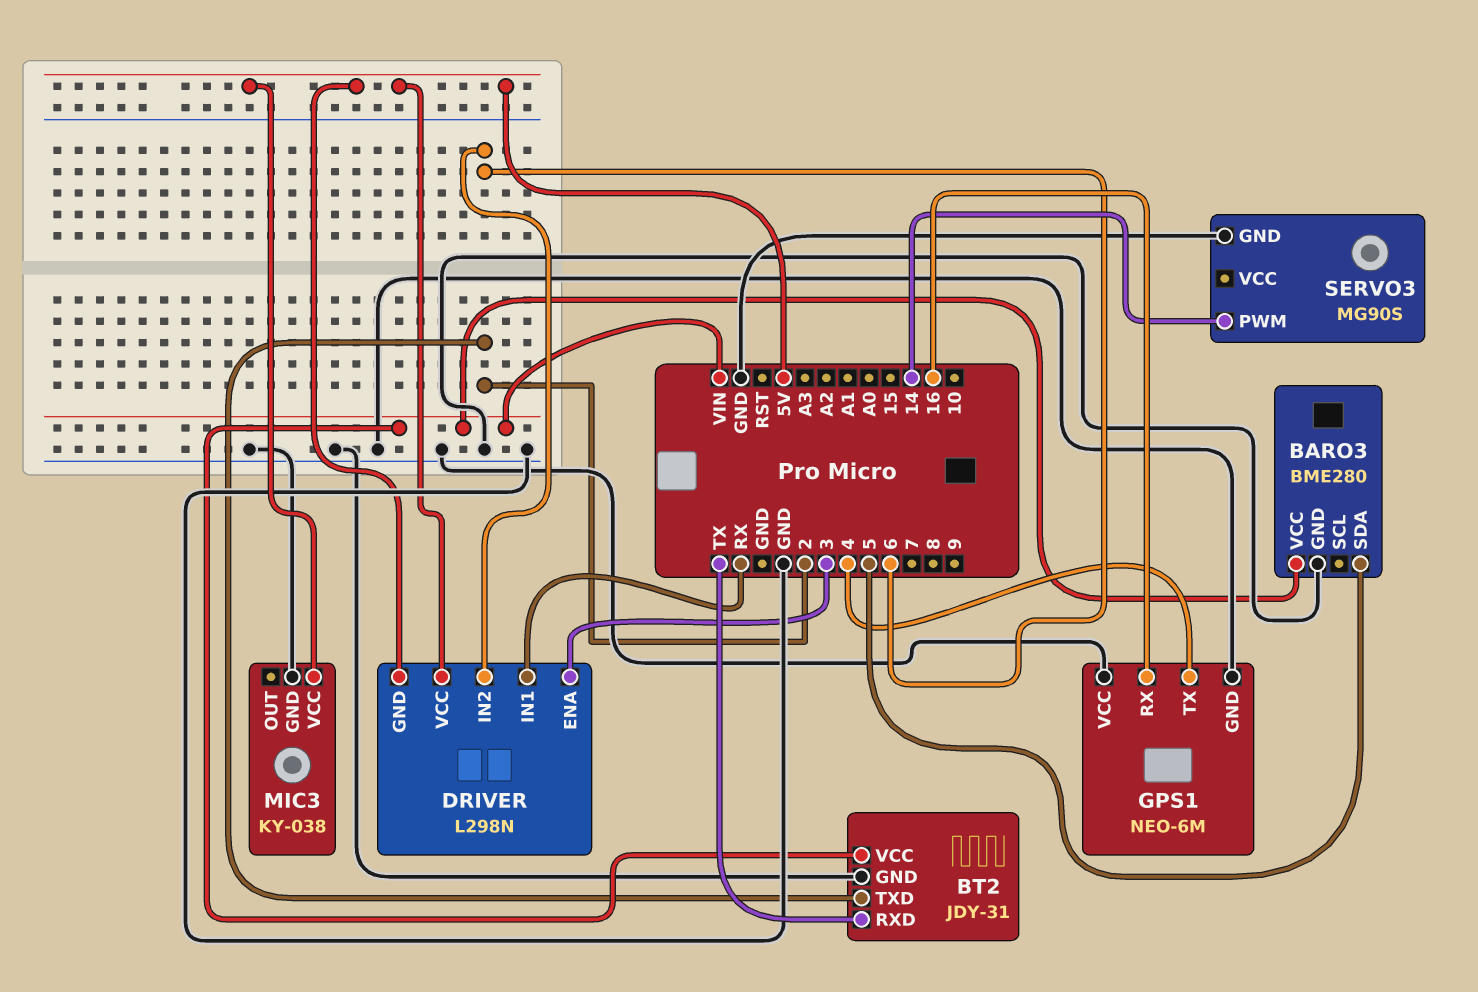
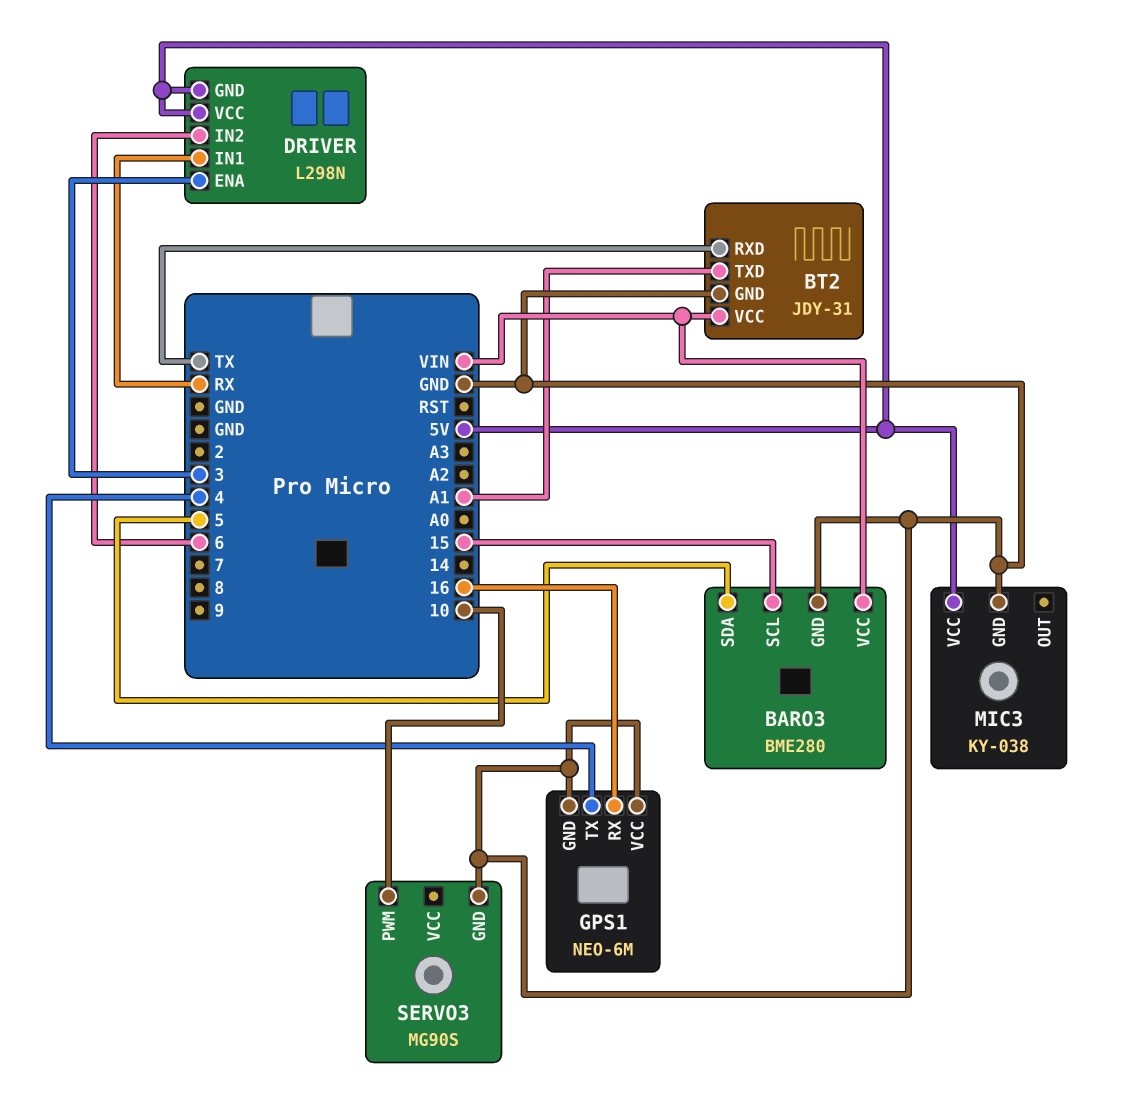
BARO3 pin SCL: none -> 15
BT2 pin TXD: 2 -> A1
SERVO3 pin PWM: 14 -> 10

